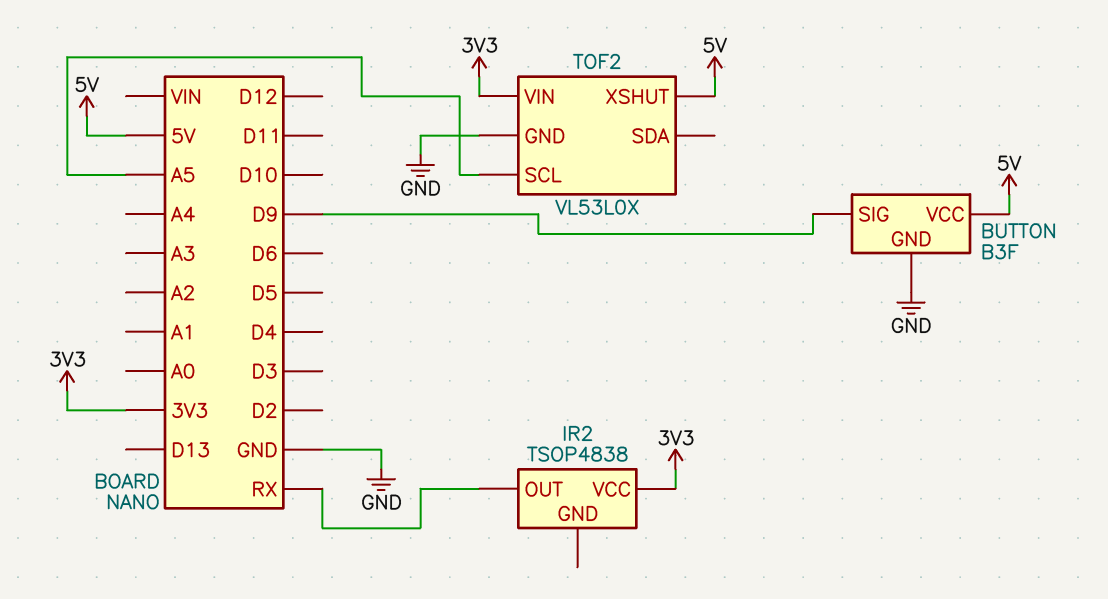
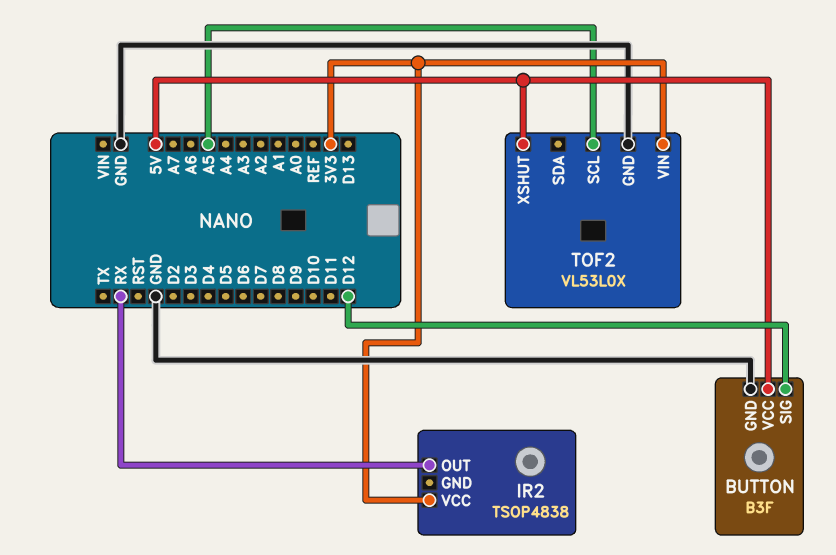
BUTTON pin SIG: D9 -> D12

